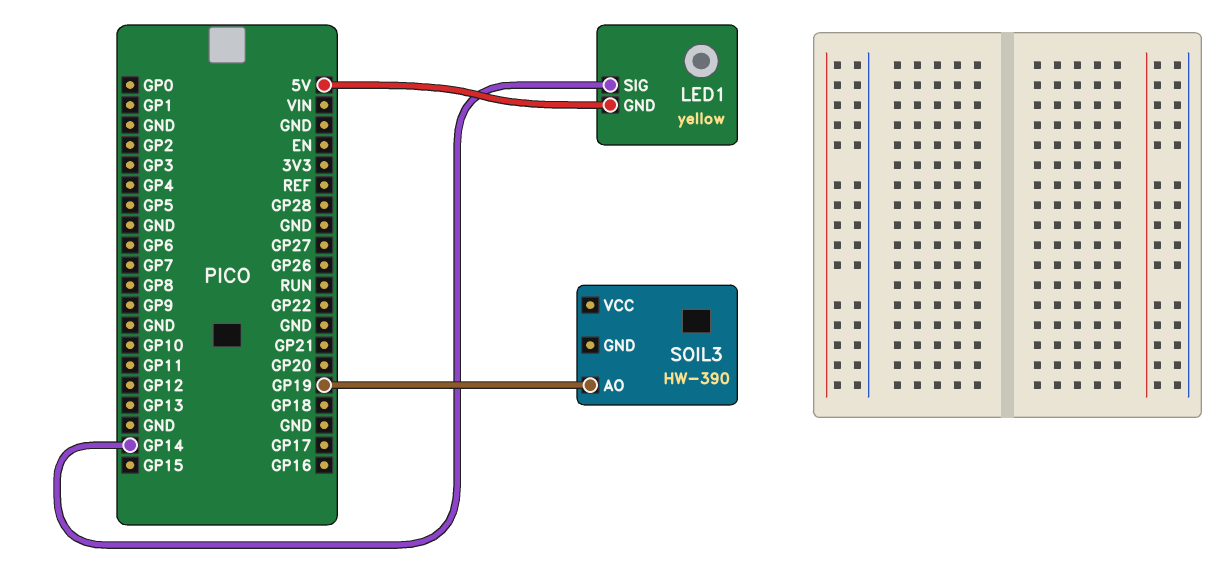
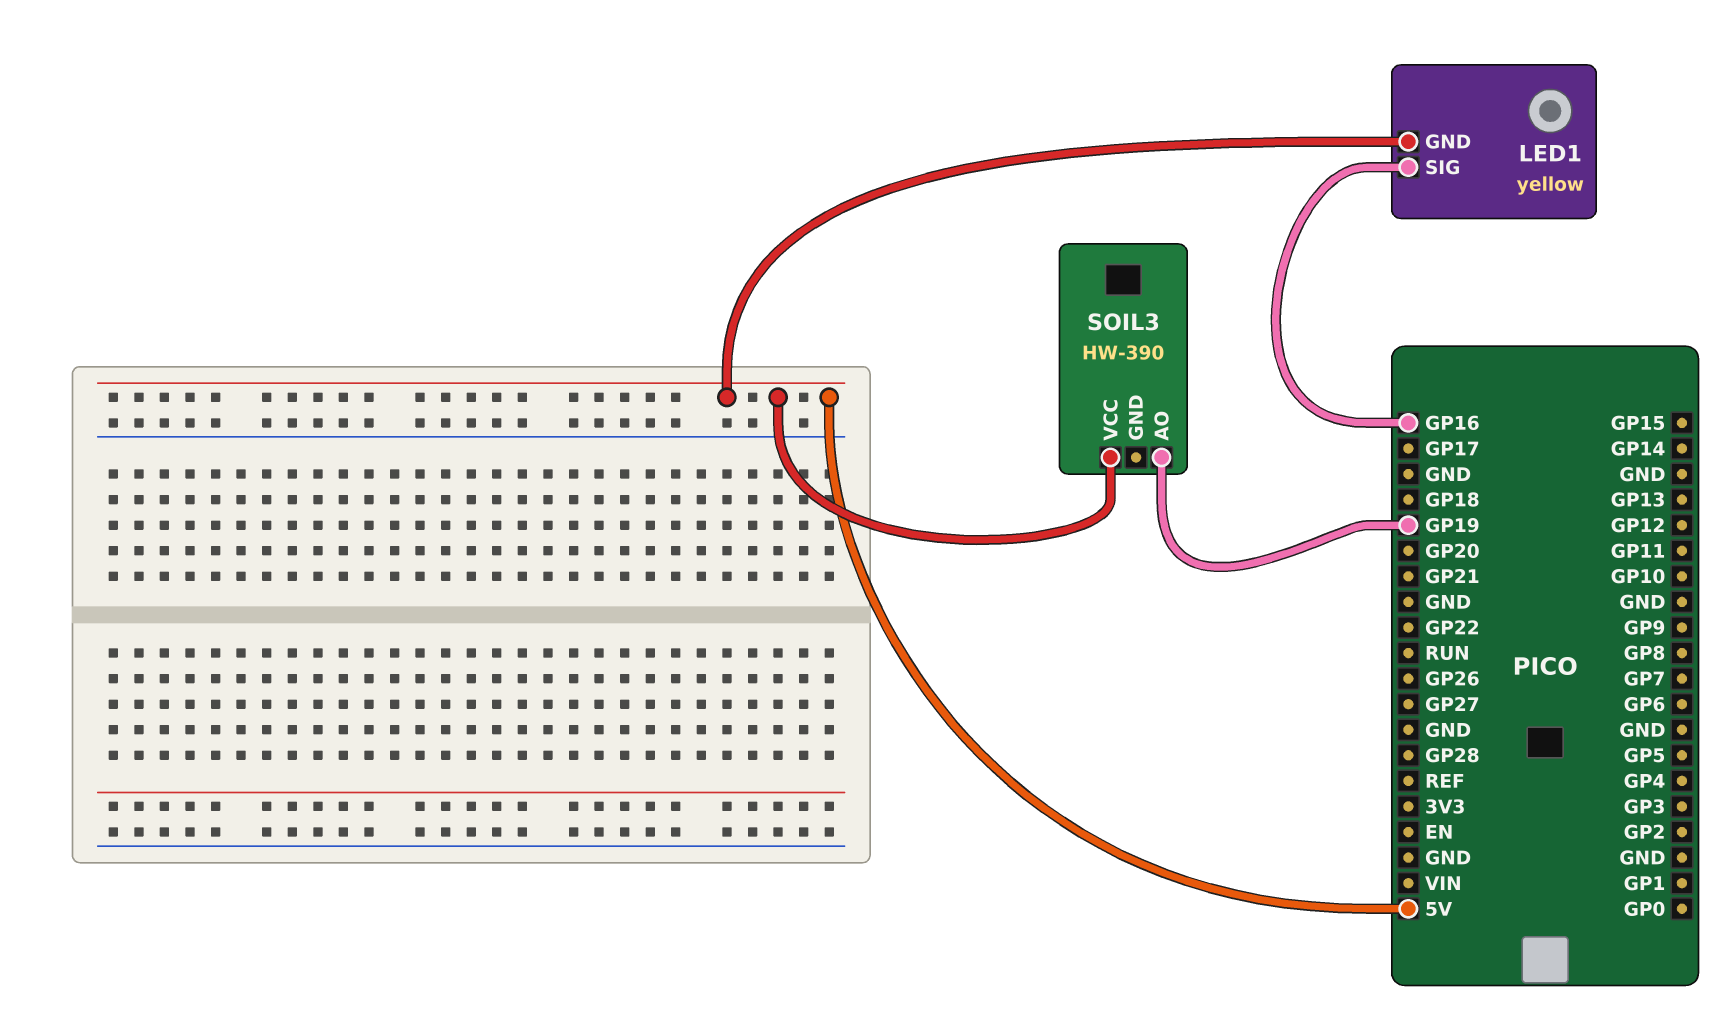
LED1 pin SIG: GP14 -> GP16
SOIL3 pin VCC: none -> 5V

